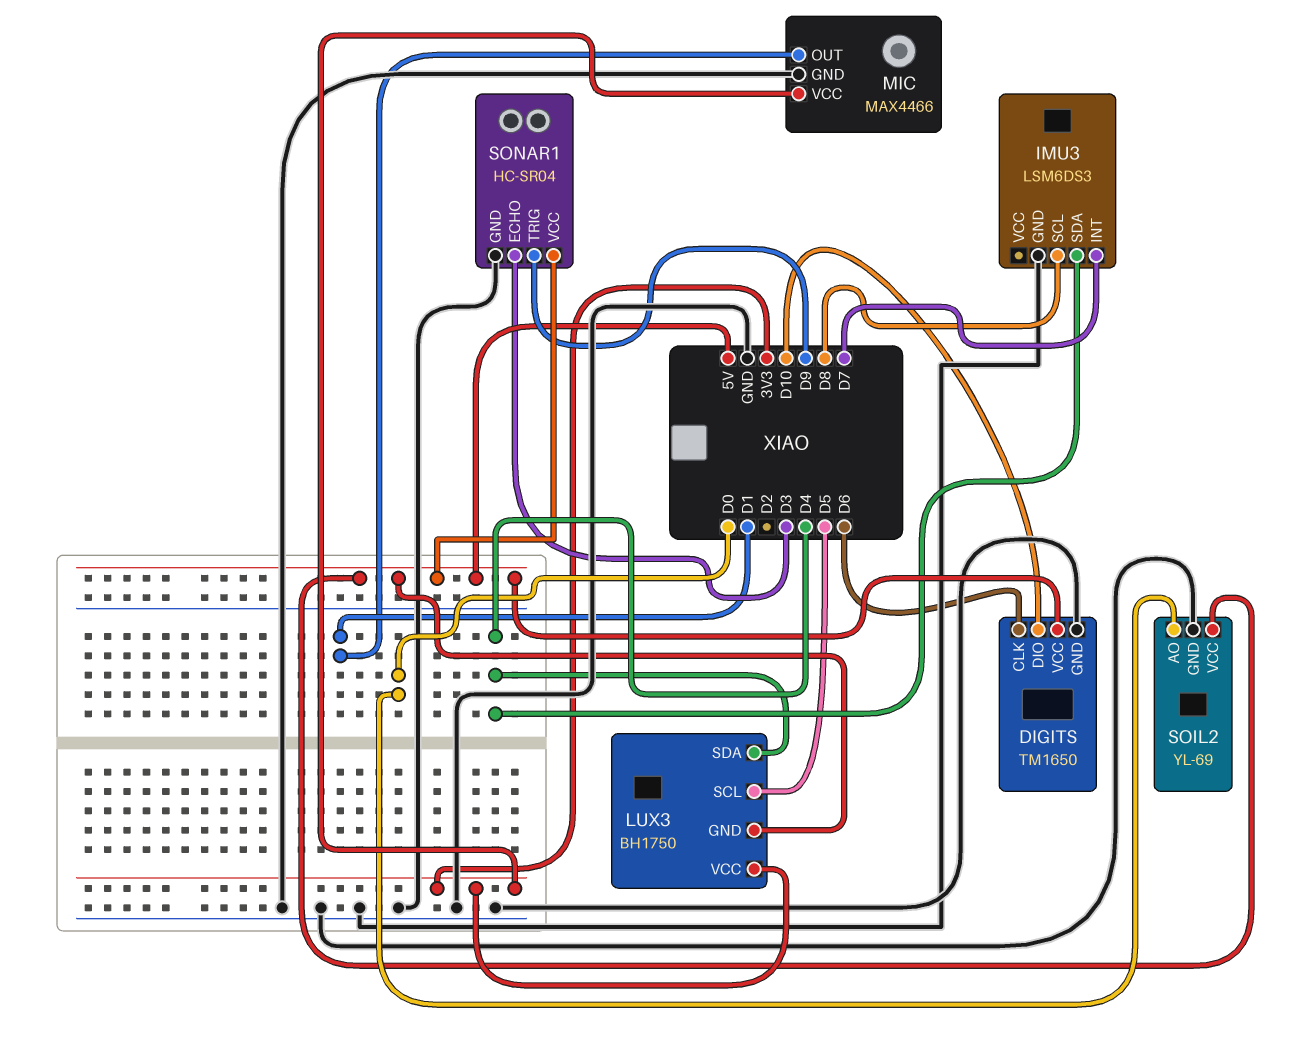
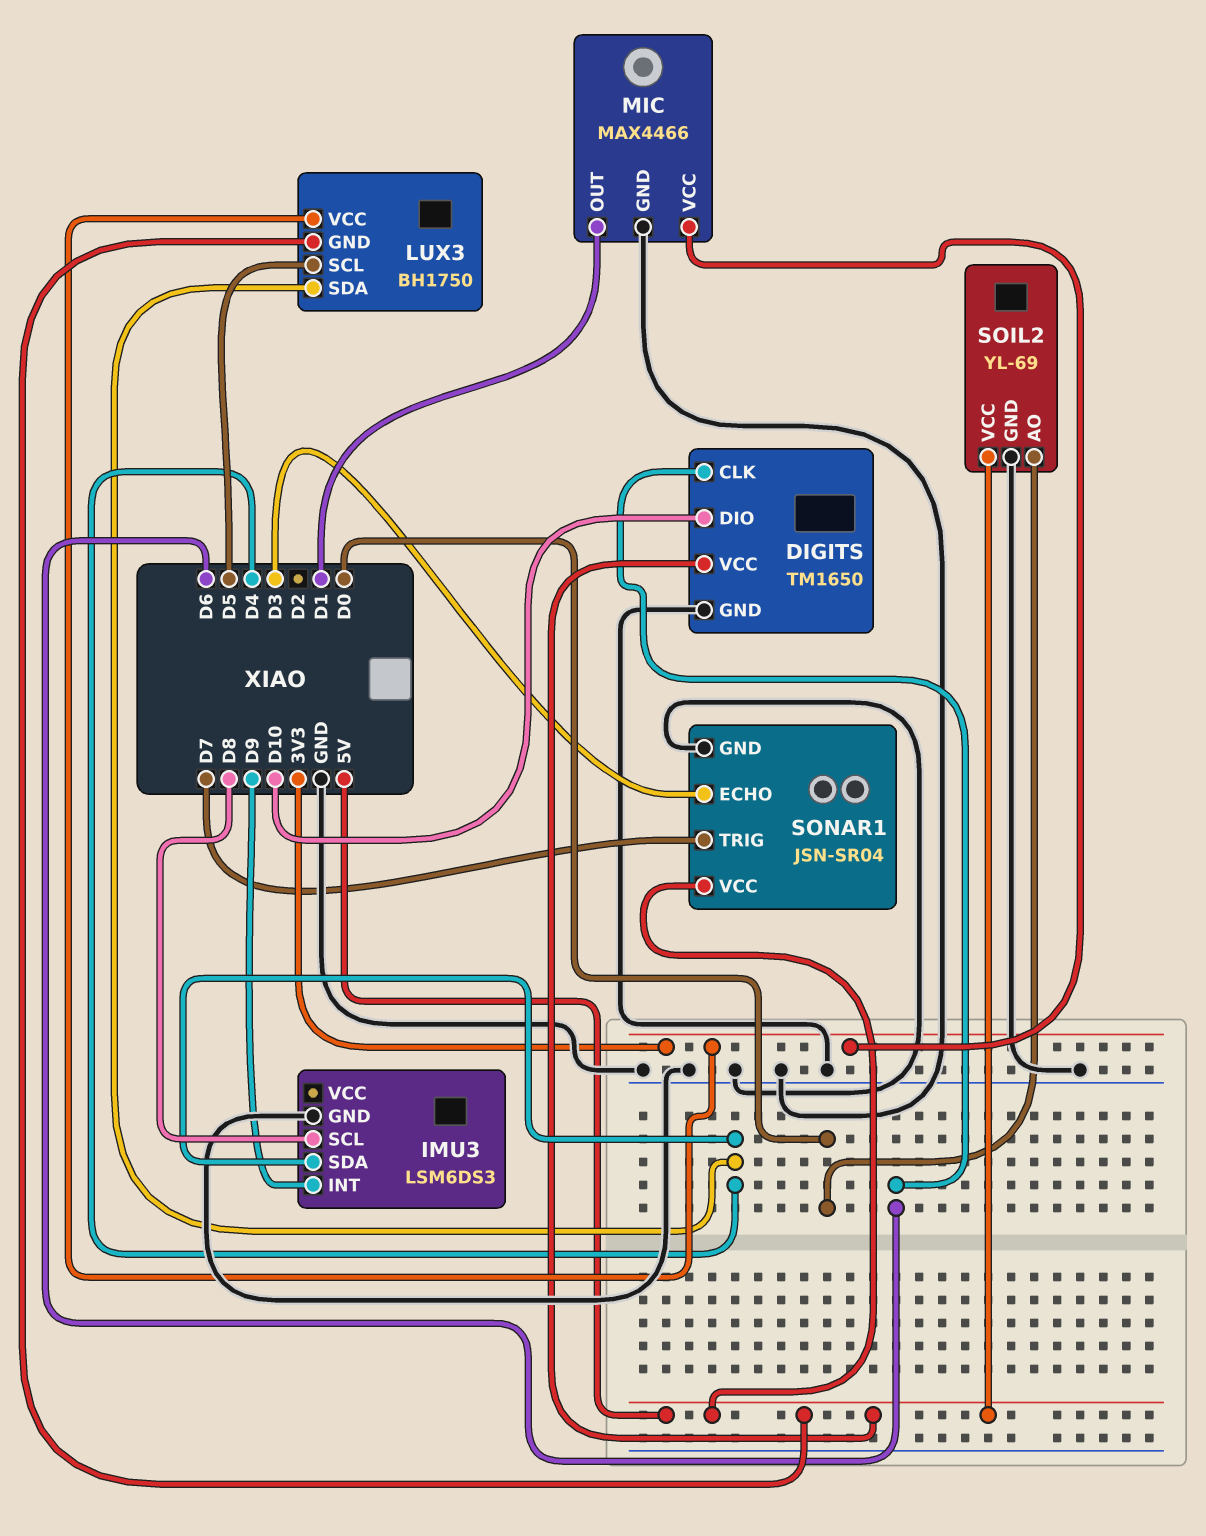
IMU3 pin INT: D7 -> D9
SONAR1: HC-SR04 -> JSN-SR04
SONAR1 pin TRIG: D9 -> D7

